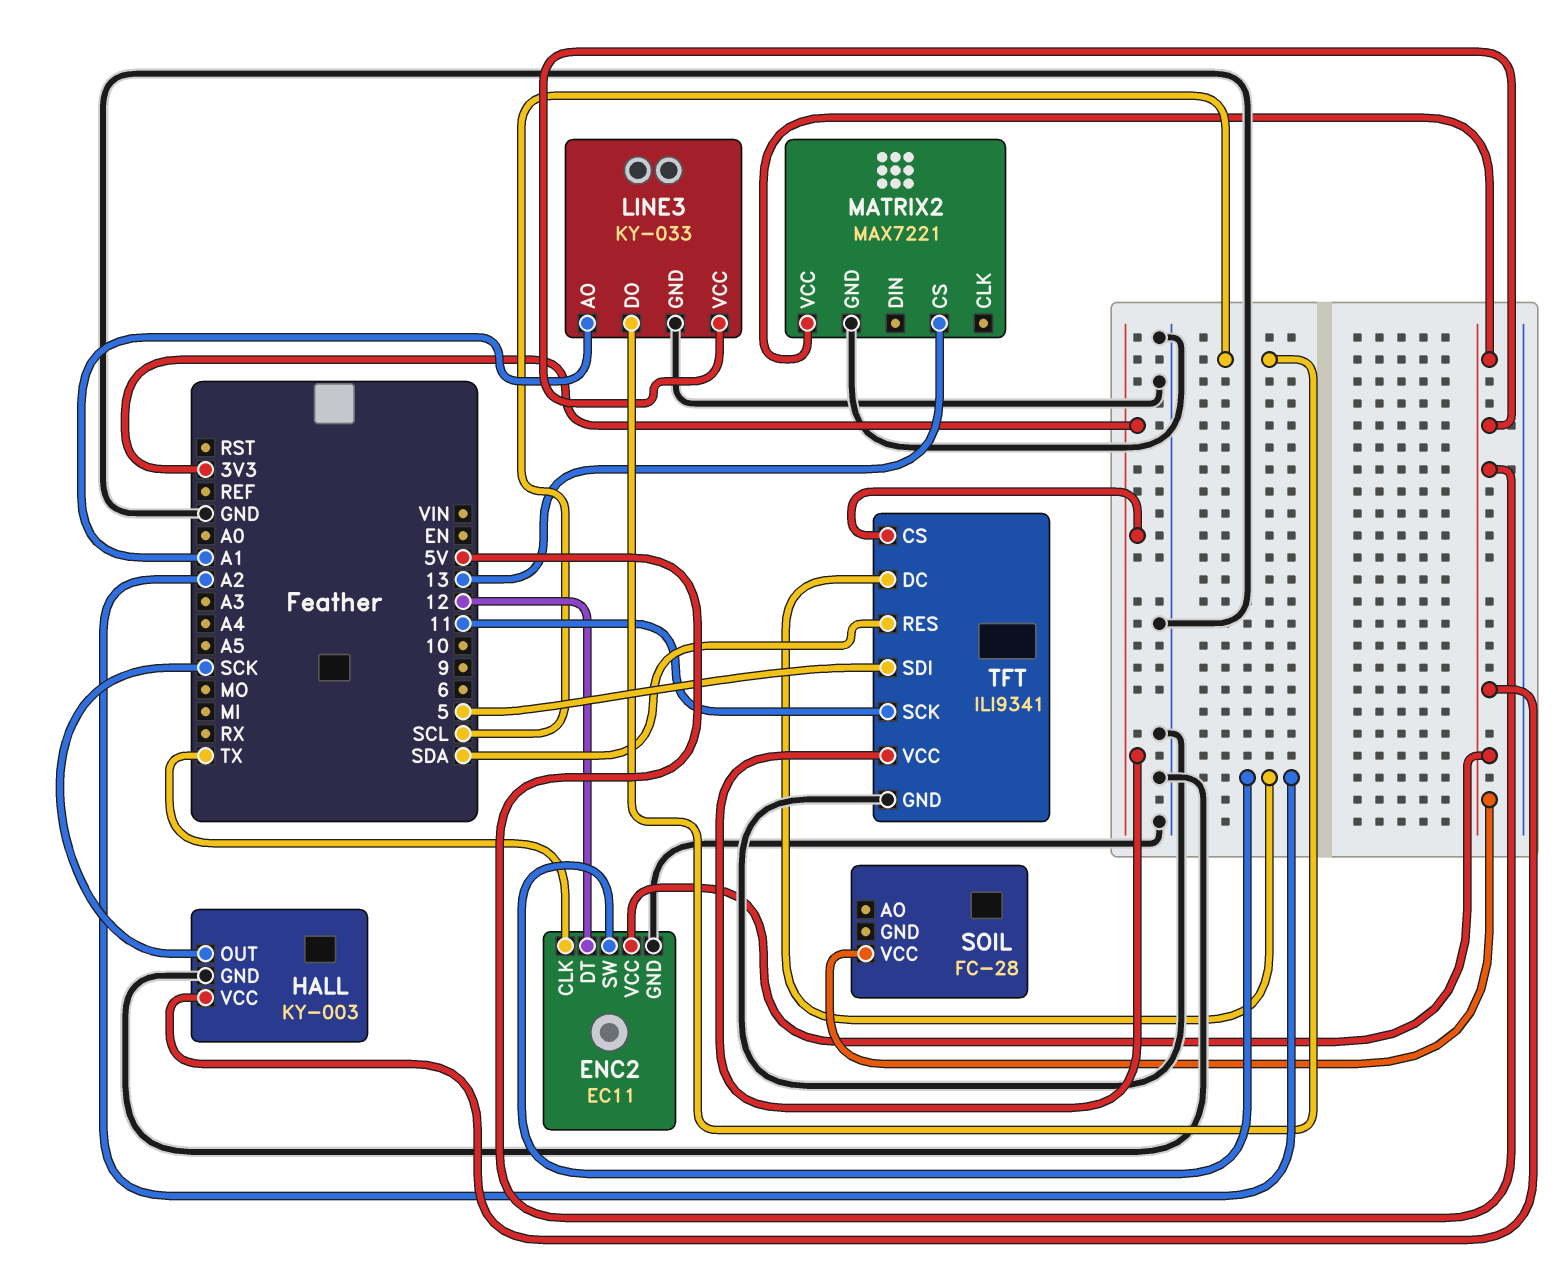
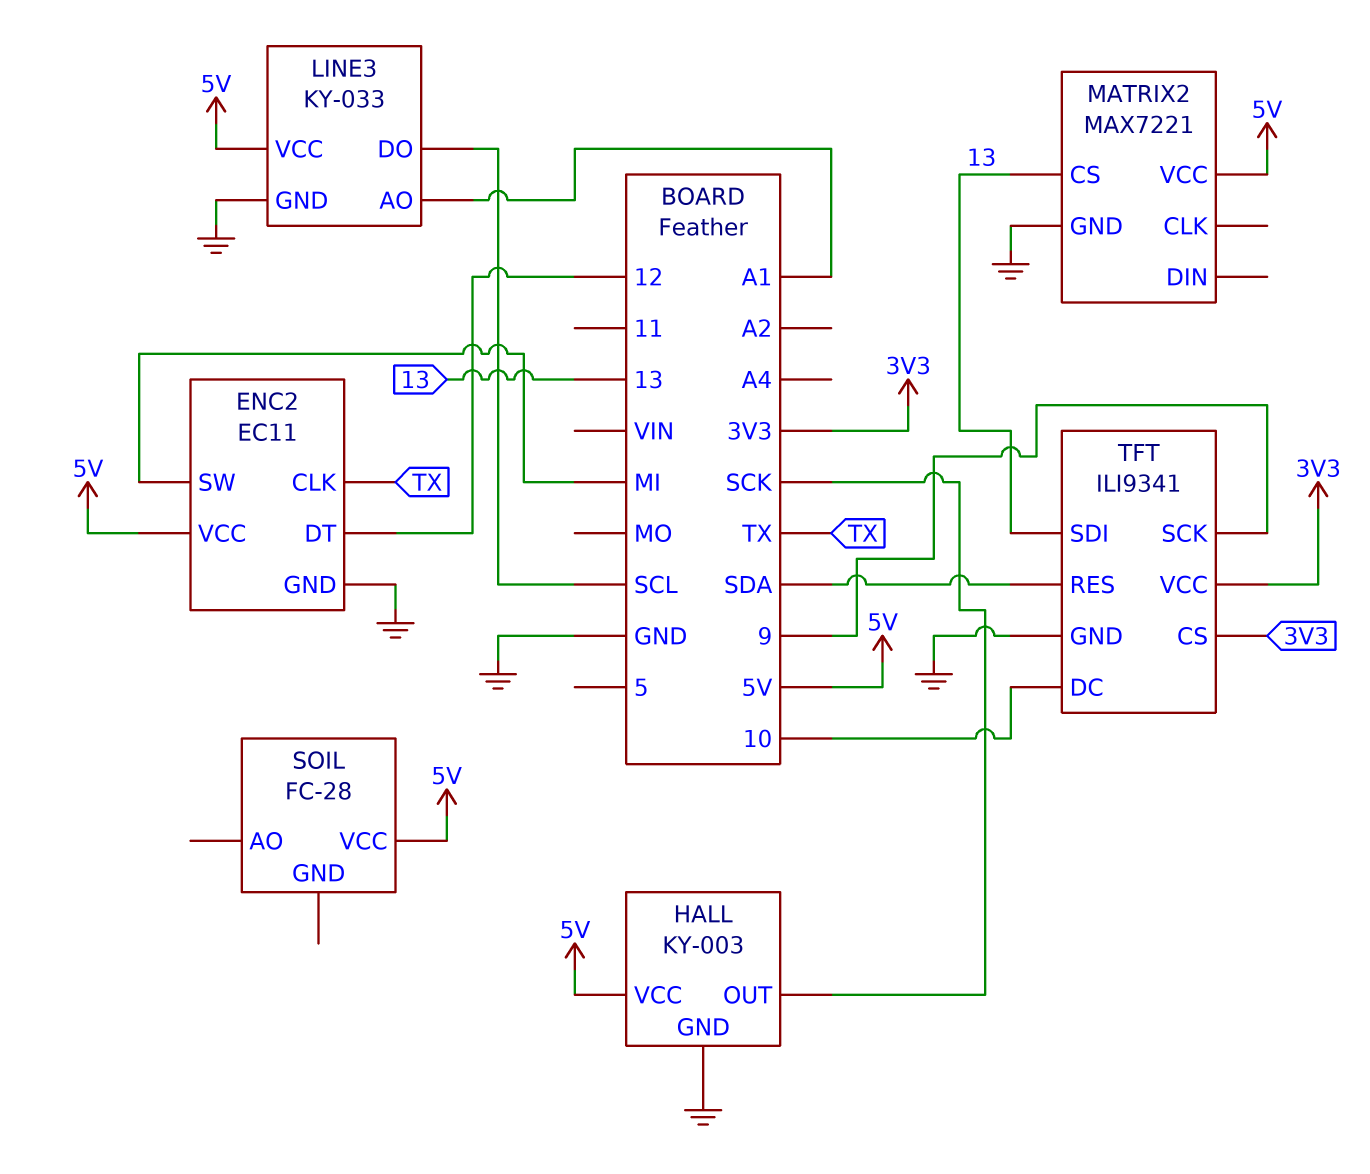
ENC2 pin SW: A2 -> MI
TFT pin DC: A2 -> 10
TFT pin SCK: 11 -> 9
TFT pin SDI: 5 -> 13

